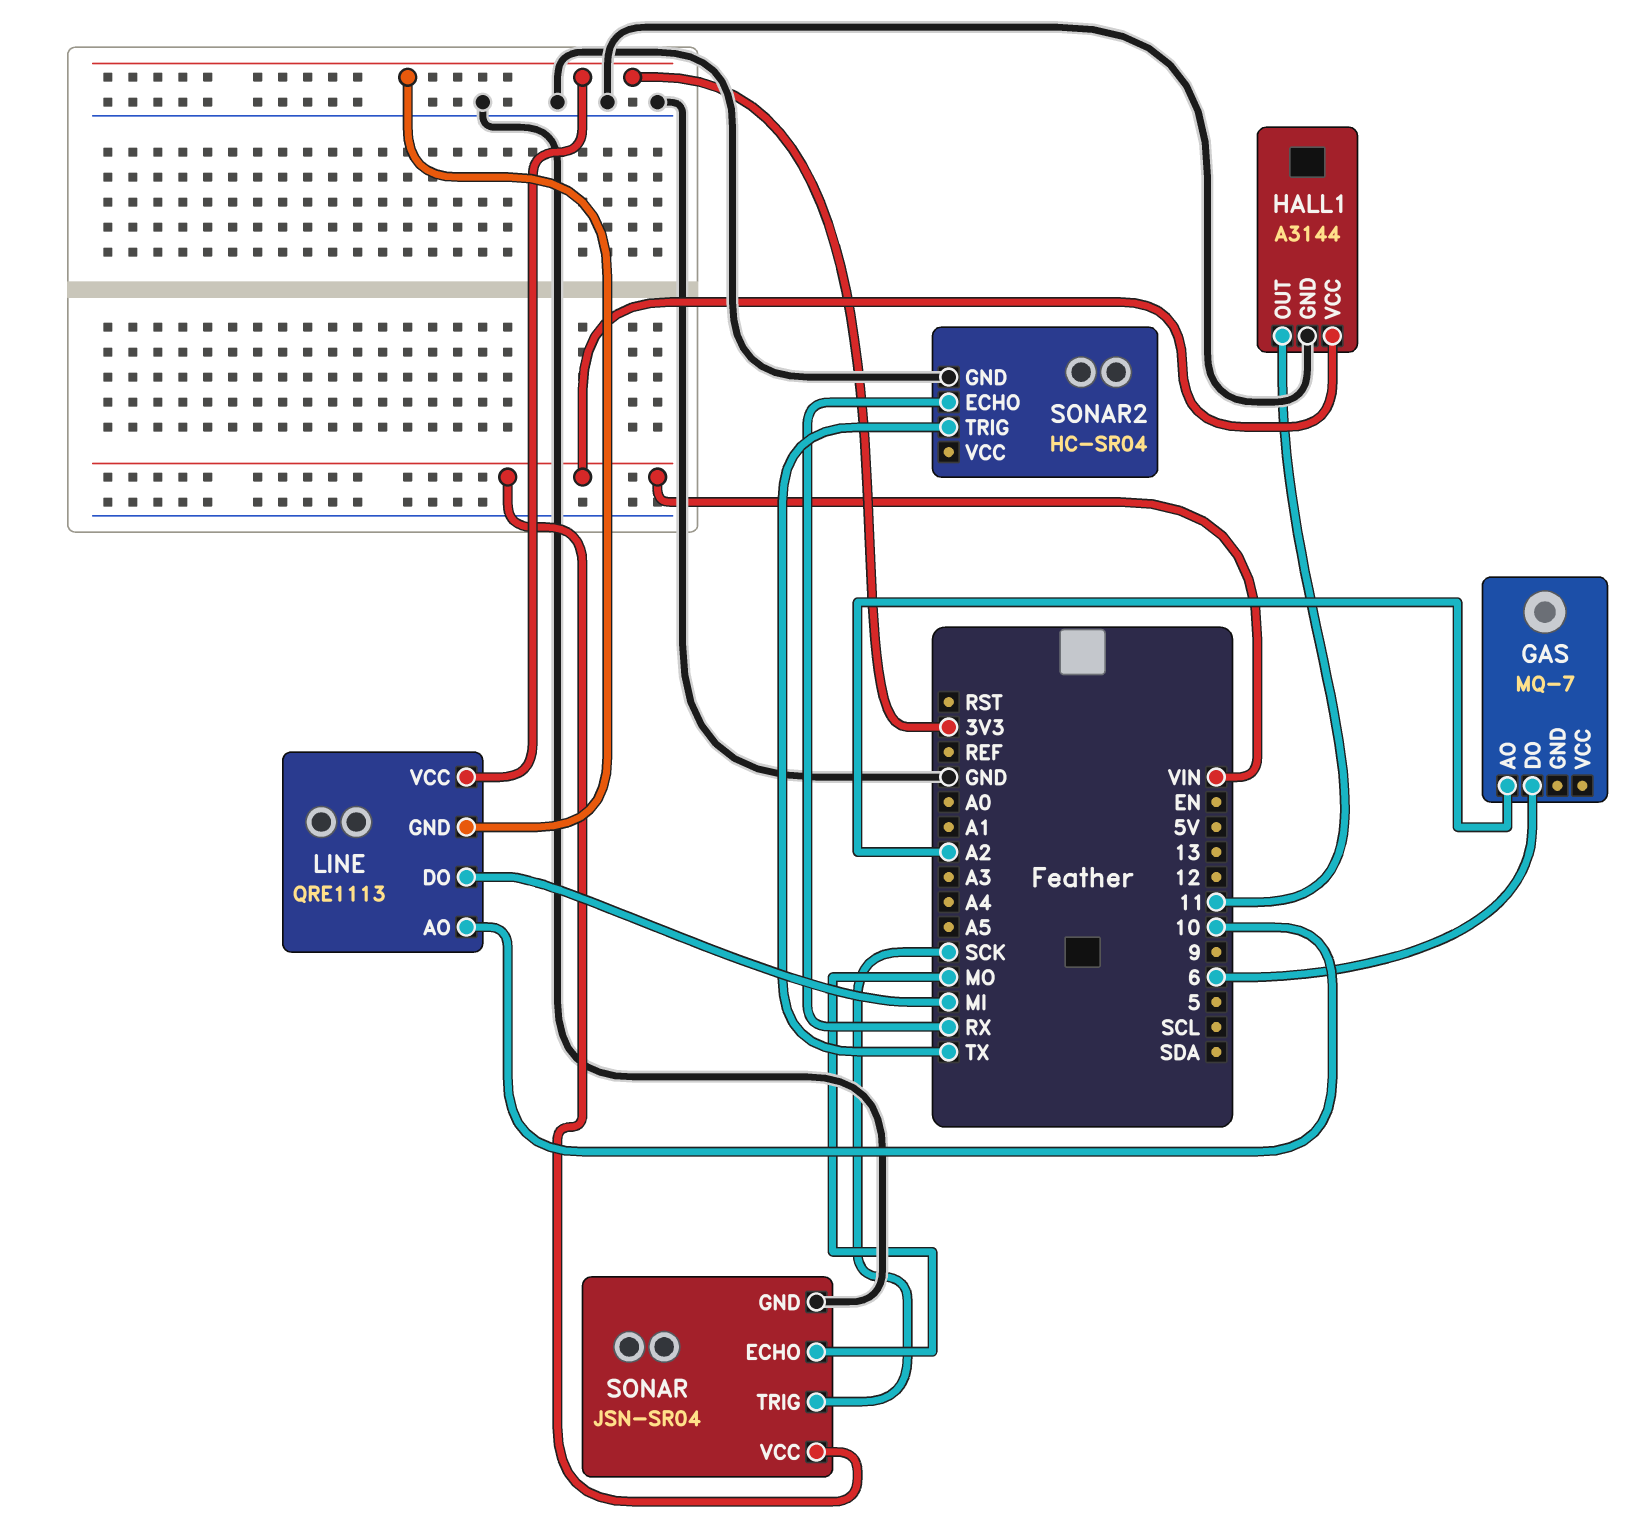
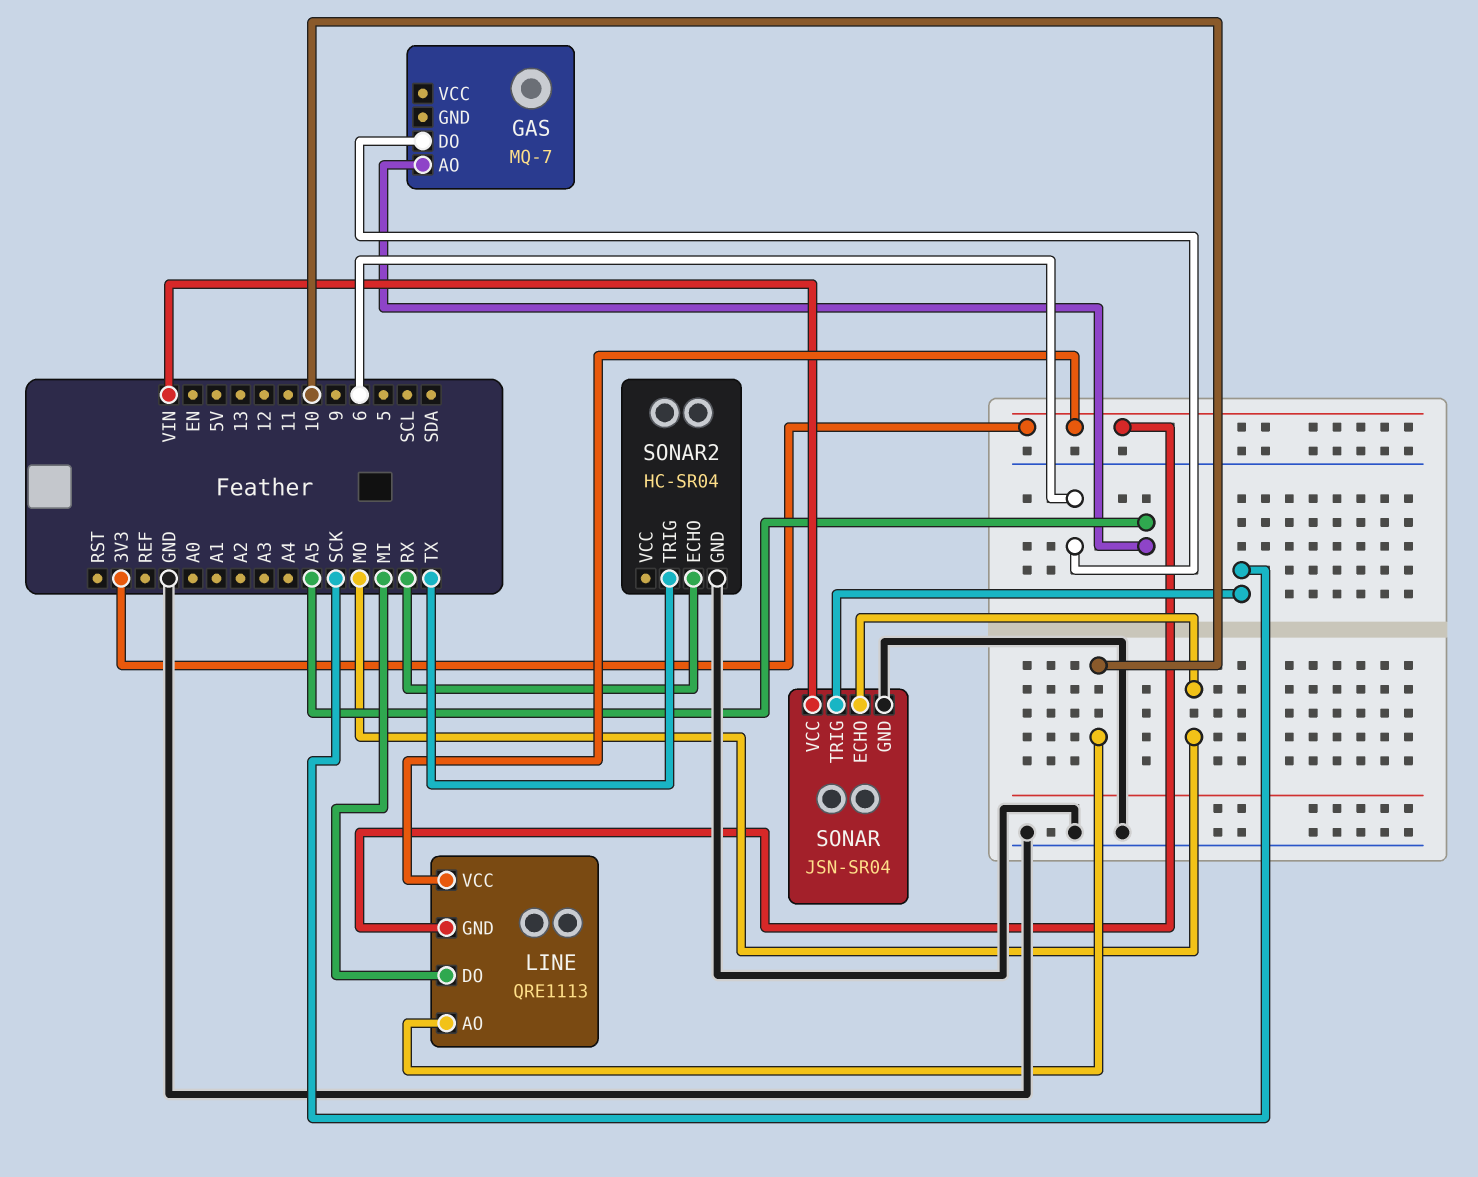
GAS pin AO: A2 -> A5
HALL1: A3144 -> none
HALL1 pin GND: GND -> none
HALL1 pin OUT: 11 -> none
HALL1 pin VCC: VIN -> none

